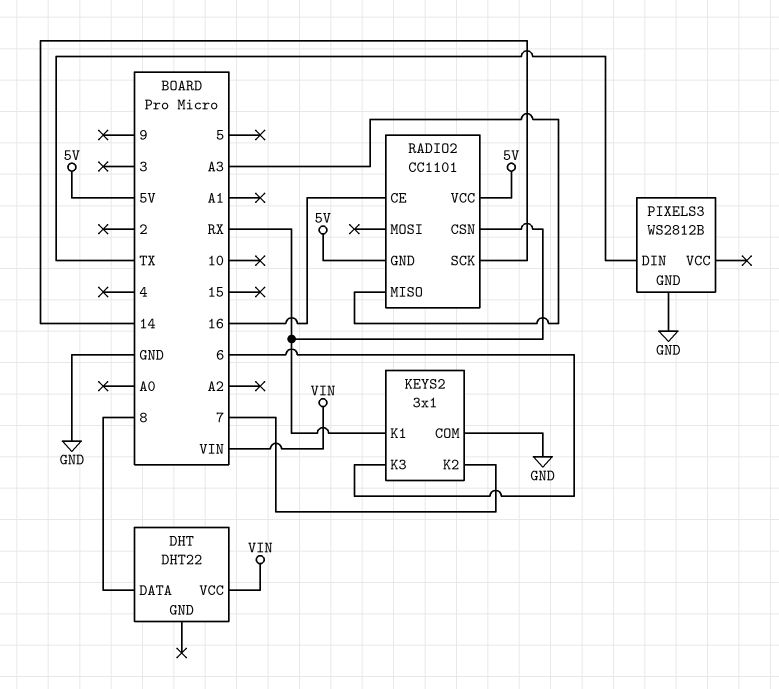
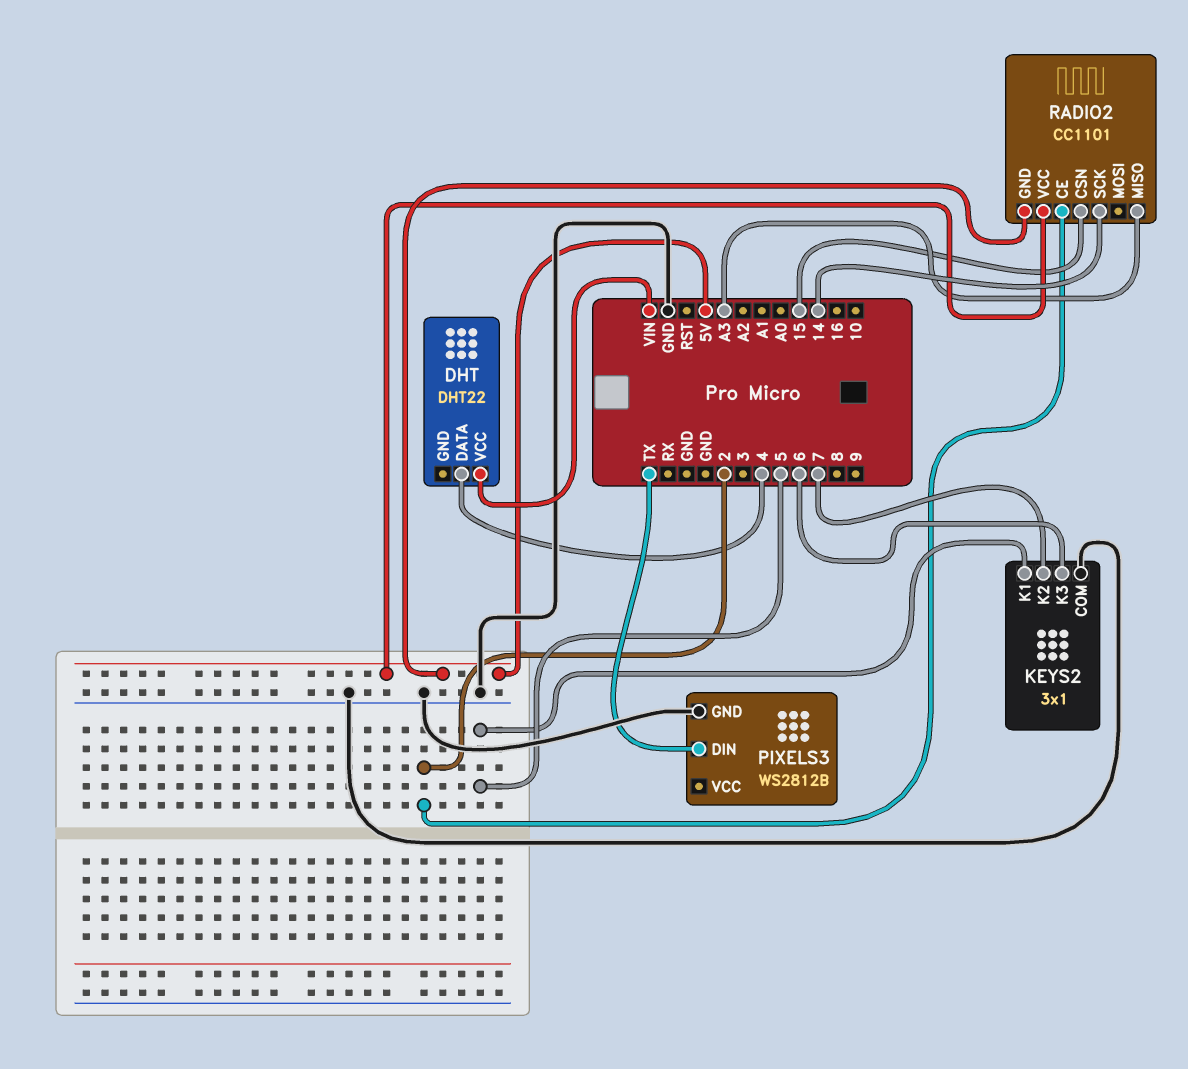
DHT pin DATA: 8 -> 4
KEYS2 pin K1: RX -> 5
RADIO2 pin CE: 16 -> 2
RADIO2 pin CSN: RX -> 15

